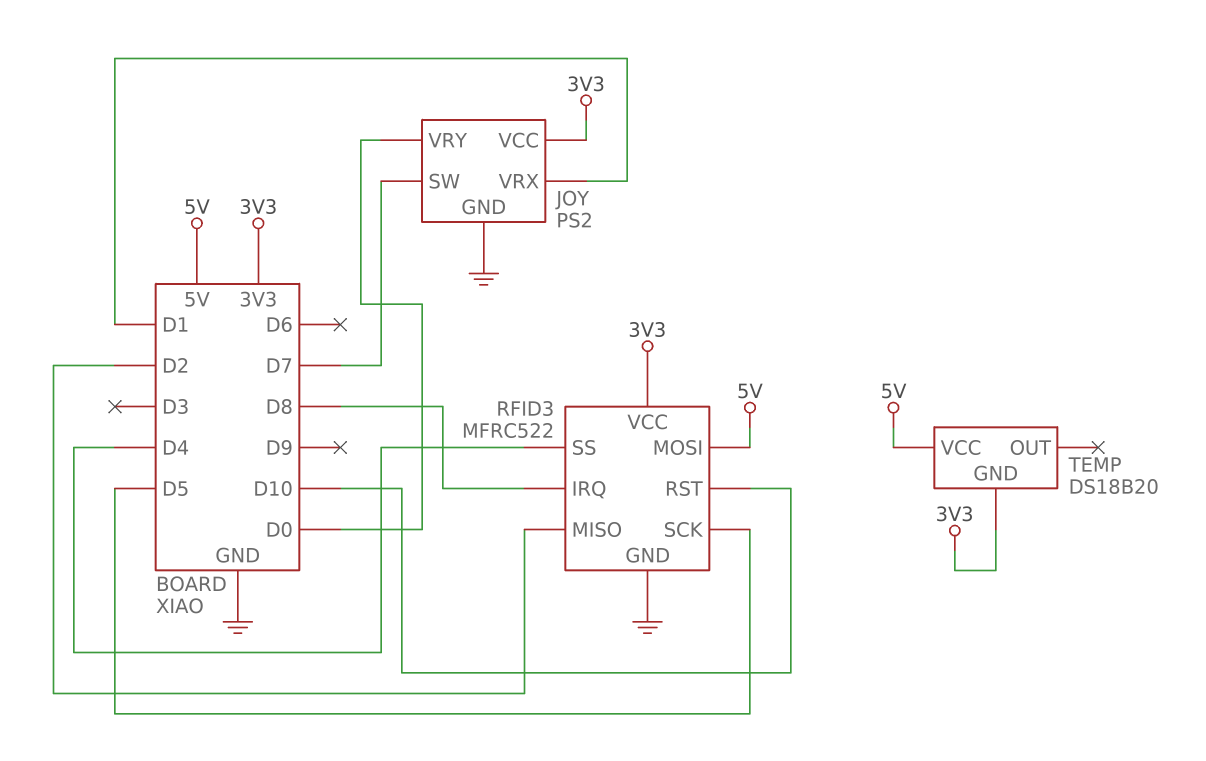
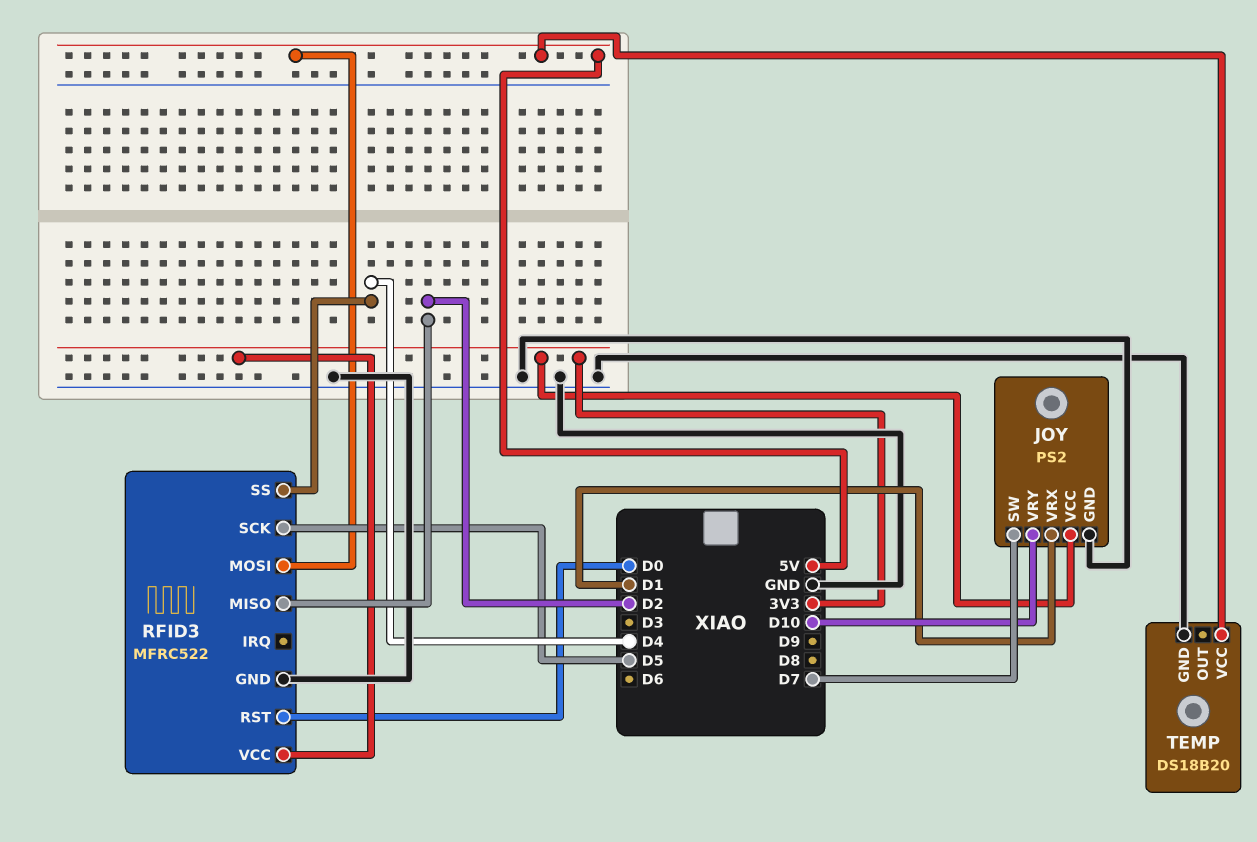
JOY pin VRY: D0 -> D10
RFID3 pin IRQ: D8 -> none
RFID3 pin RST: D10 -> D0
TEMP pin GND: 3V3 -> GND

